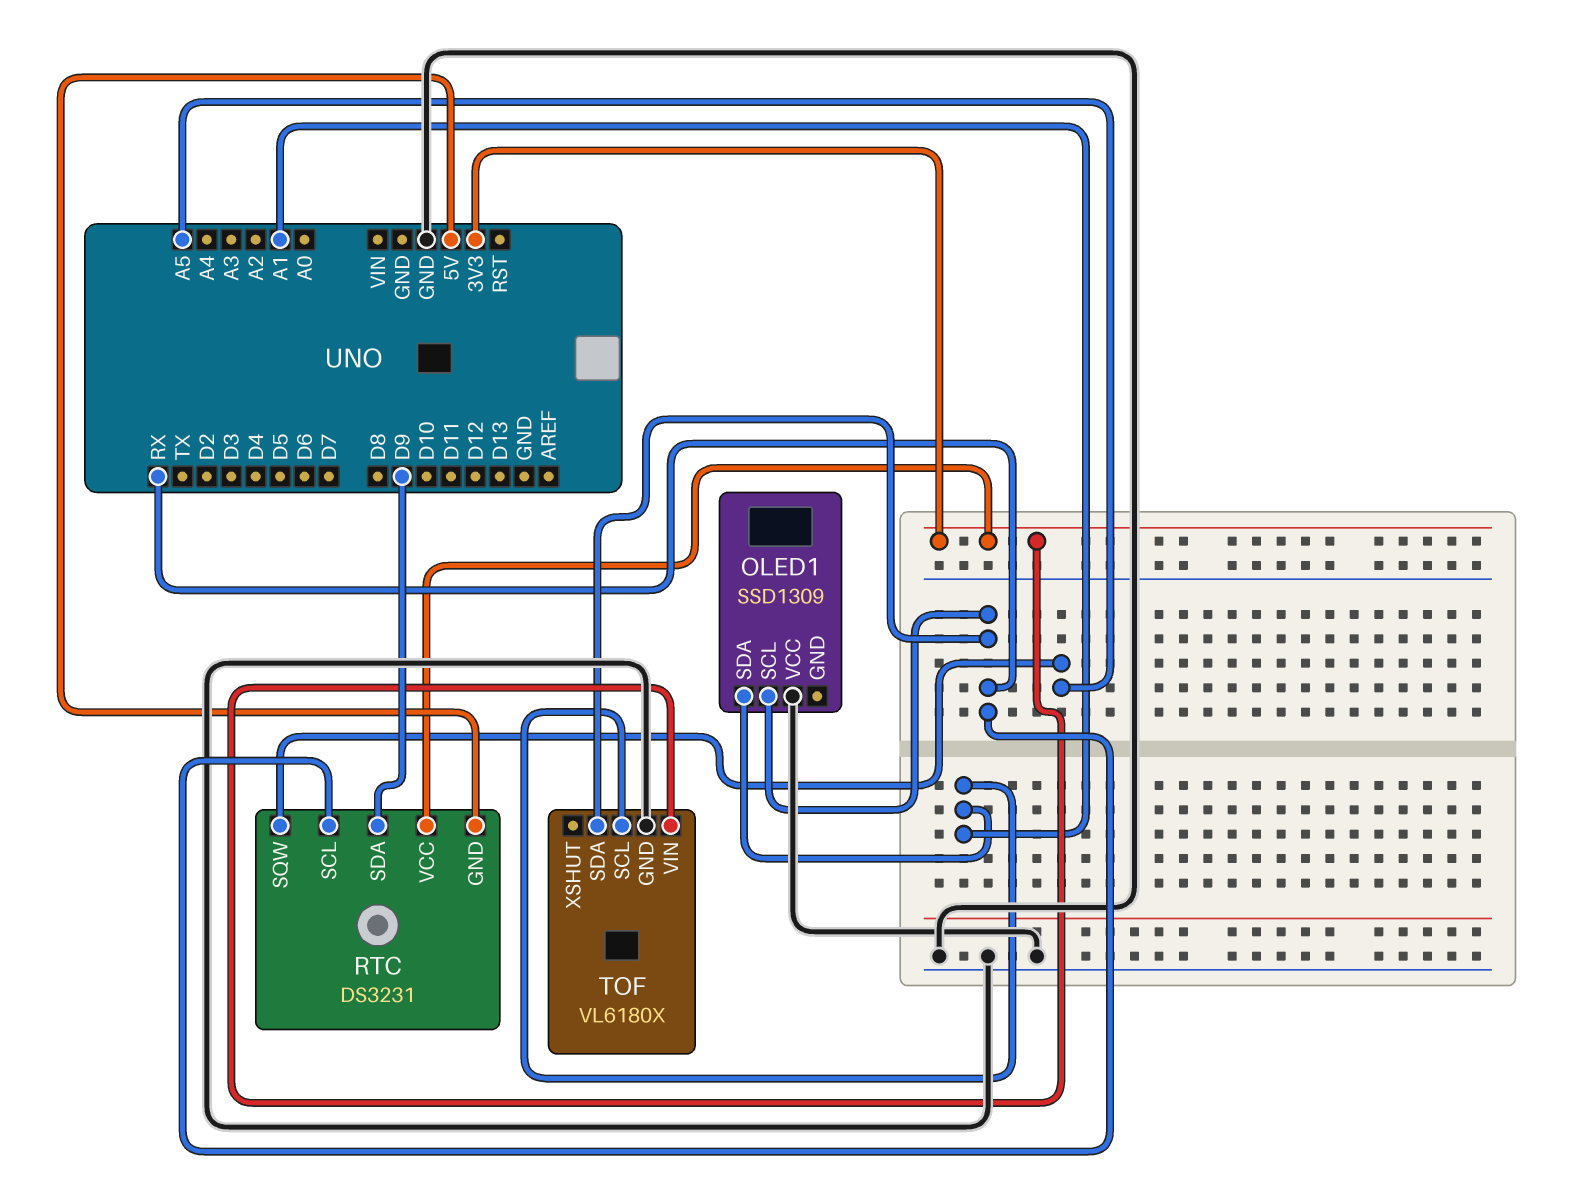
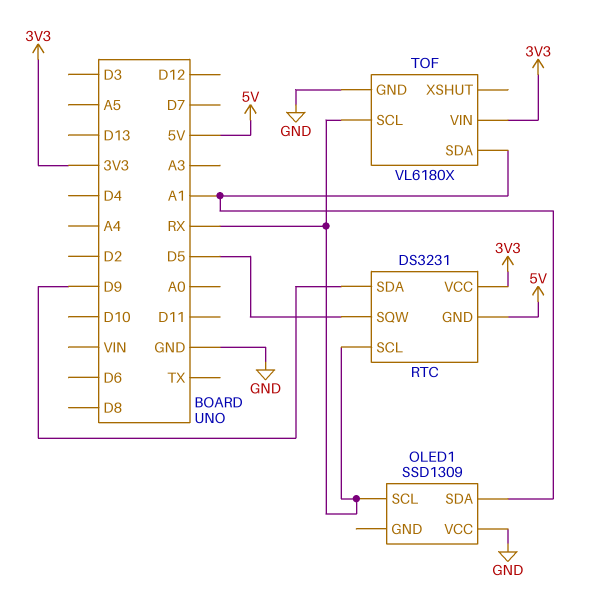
RTC pin SQW: A5 -> D5
TOF pin SCL: A1 -> RX
TOF pin SDA: RX -> A1

